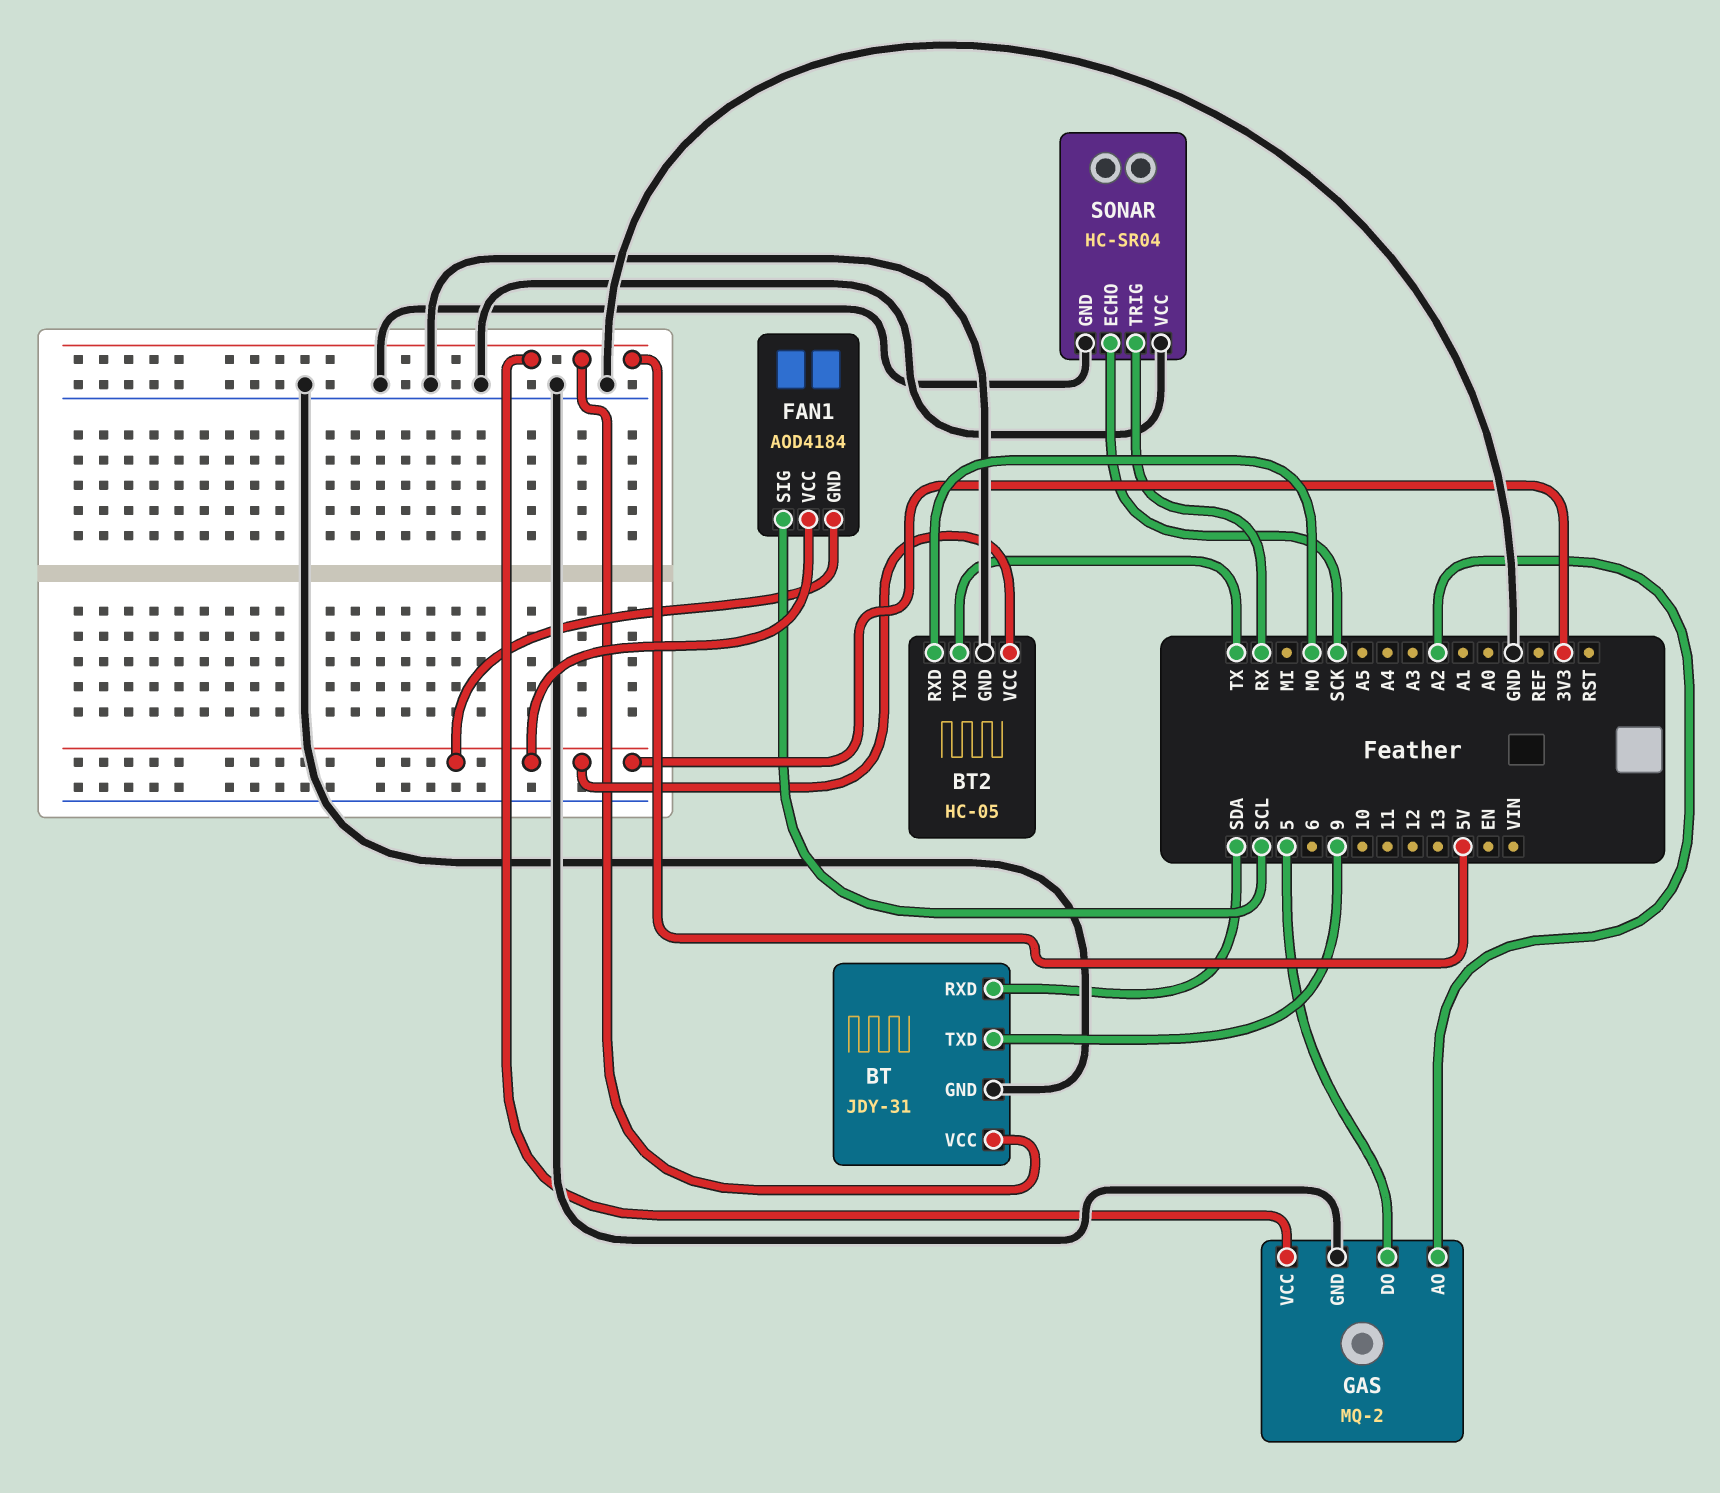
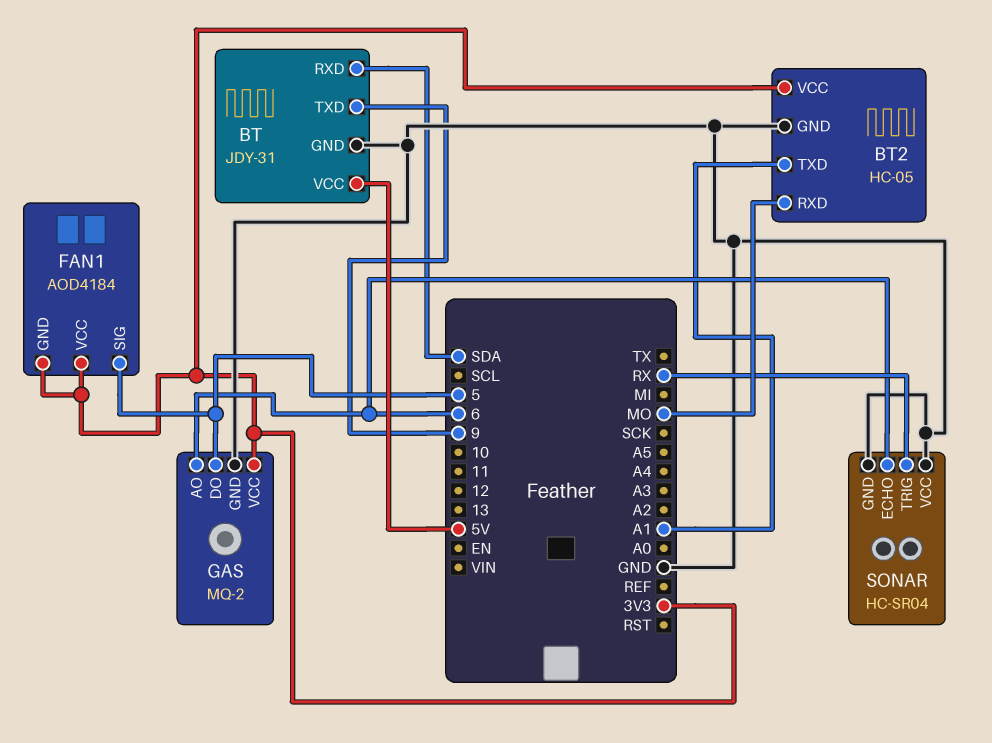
BT2 pin TXD: TX -> A1
FAN1 pin SIG: SCL -> 5
GAS pin AO: A2 -> 6
GAS pin VCC: 5V -> 3V3
SONAR pin ECHO: SCK -> 6

